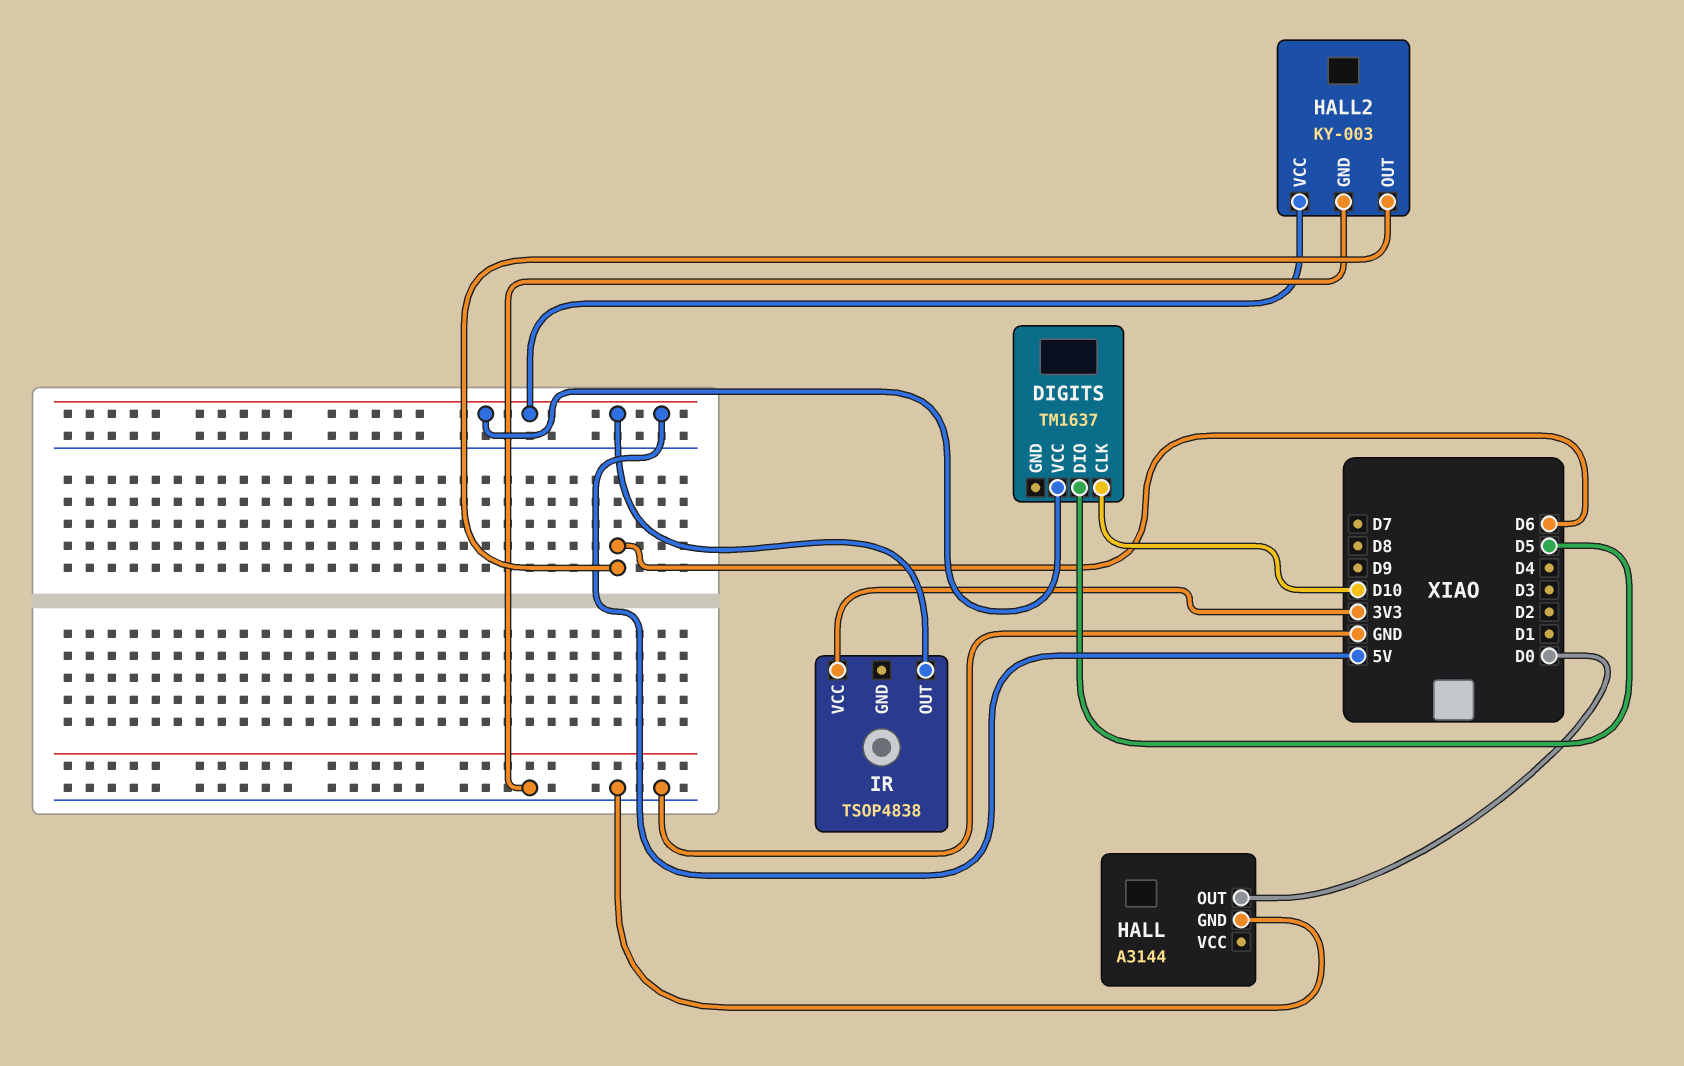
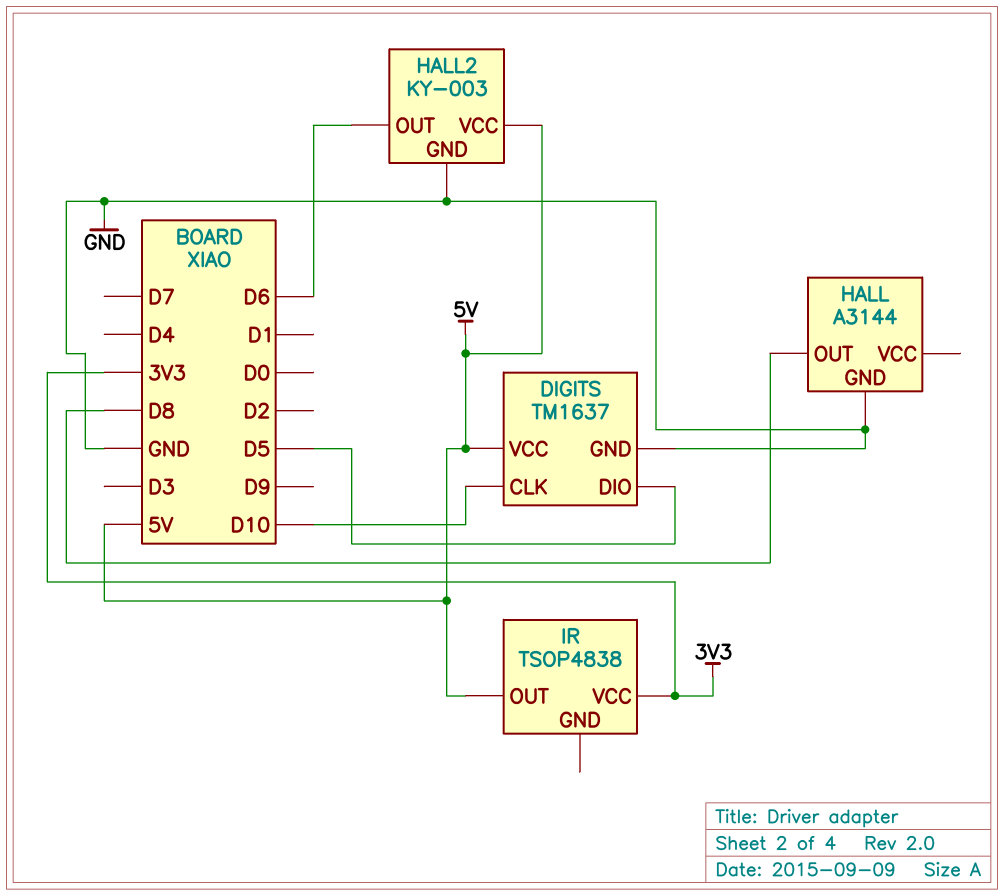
DIGITS pin GND: none -> GND
HALL pin OUT: D0 -> D8

